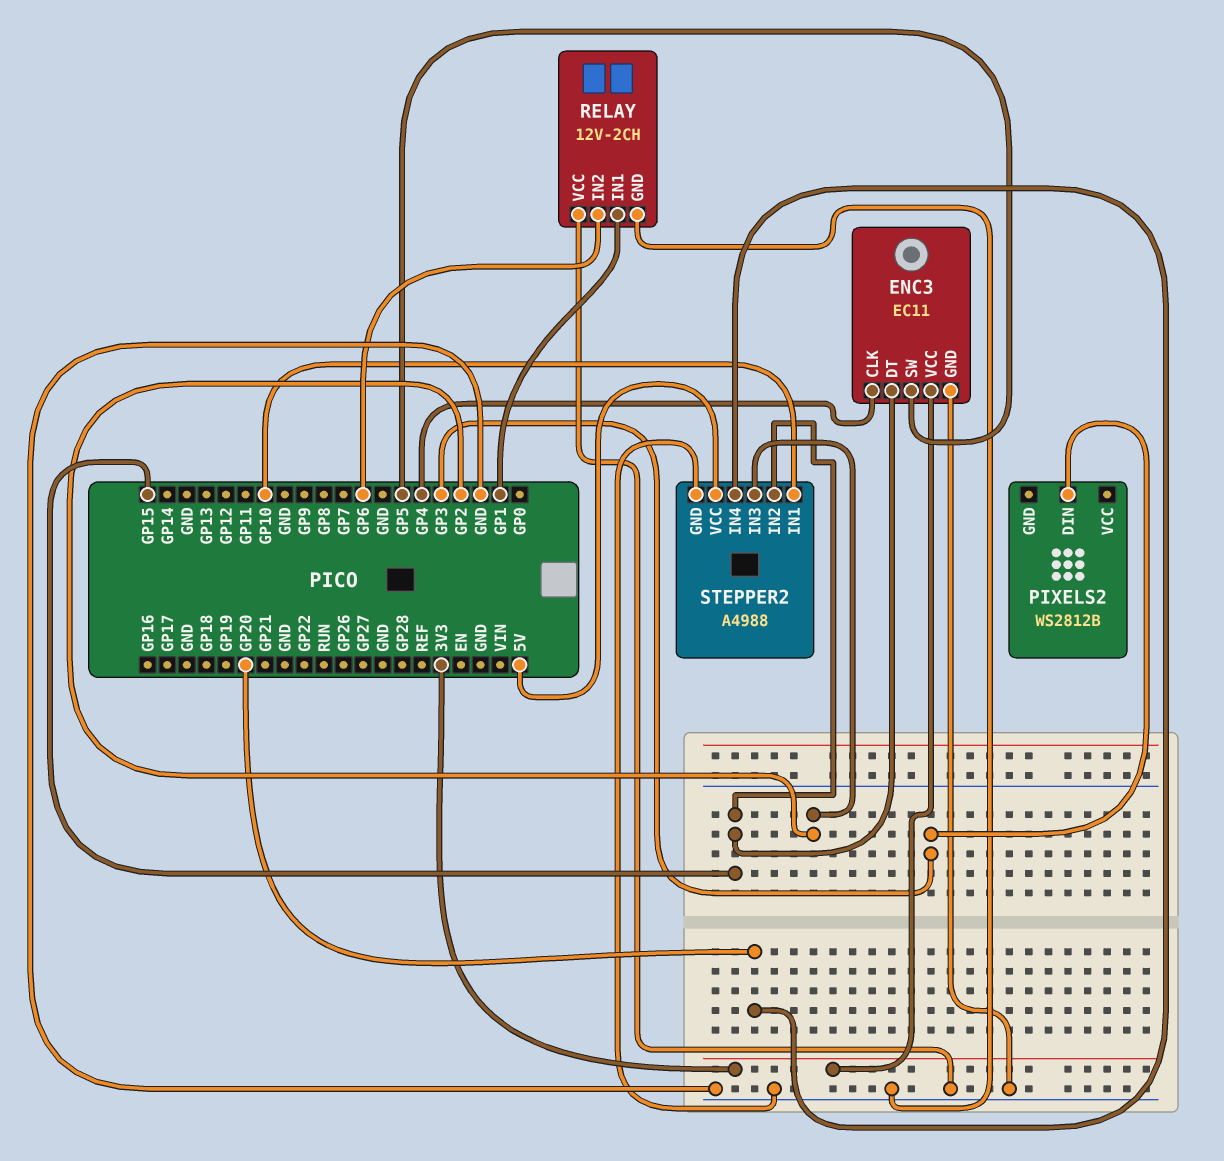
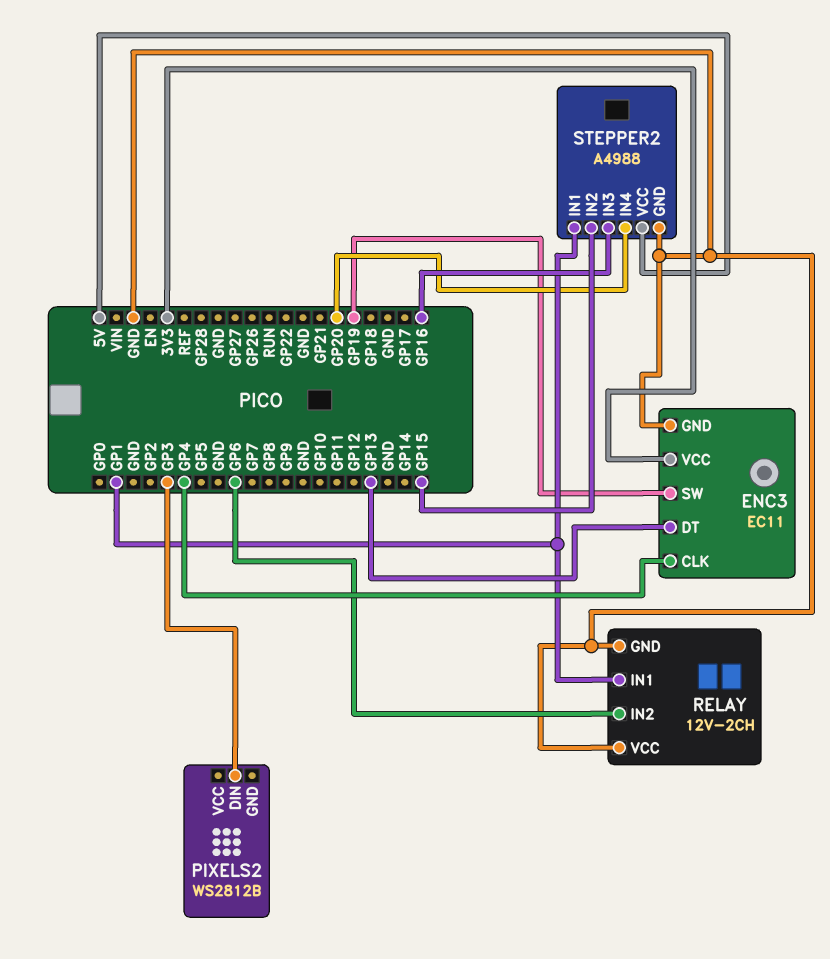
ENC3 pin DT: GP15 -> GP13
ENC3 pin SW: GP5 -> GP19
STEPPER2 pin IN1: GP10 -> GP1
STEPPER2 pin IN3: GP2 -> GP16

